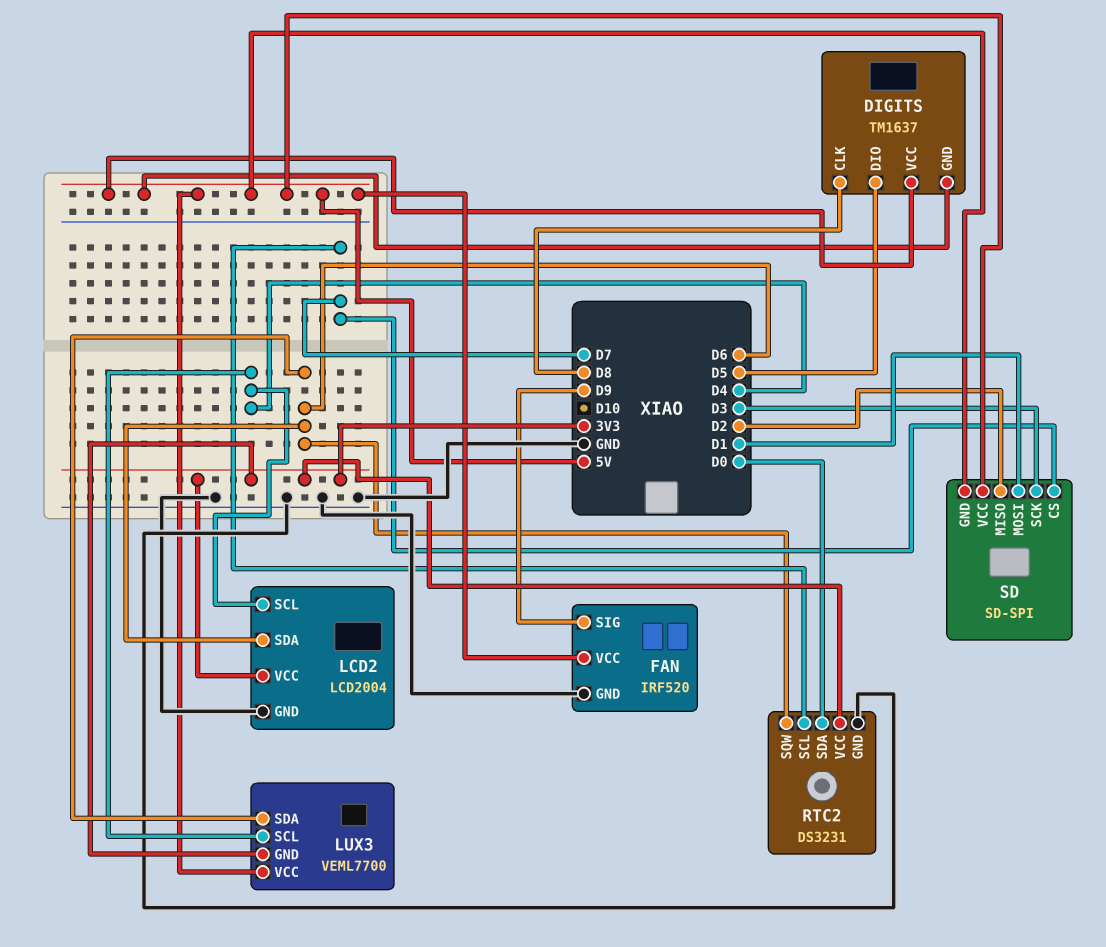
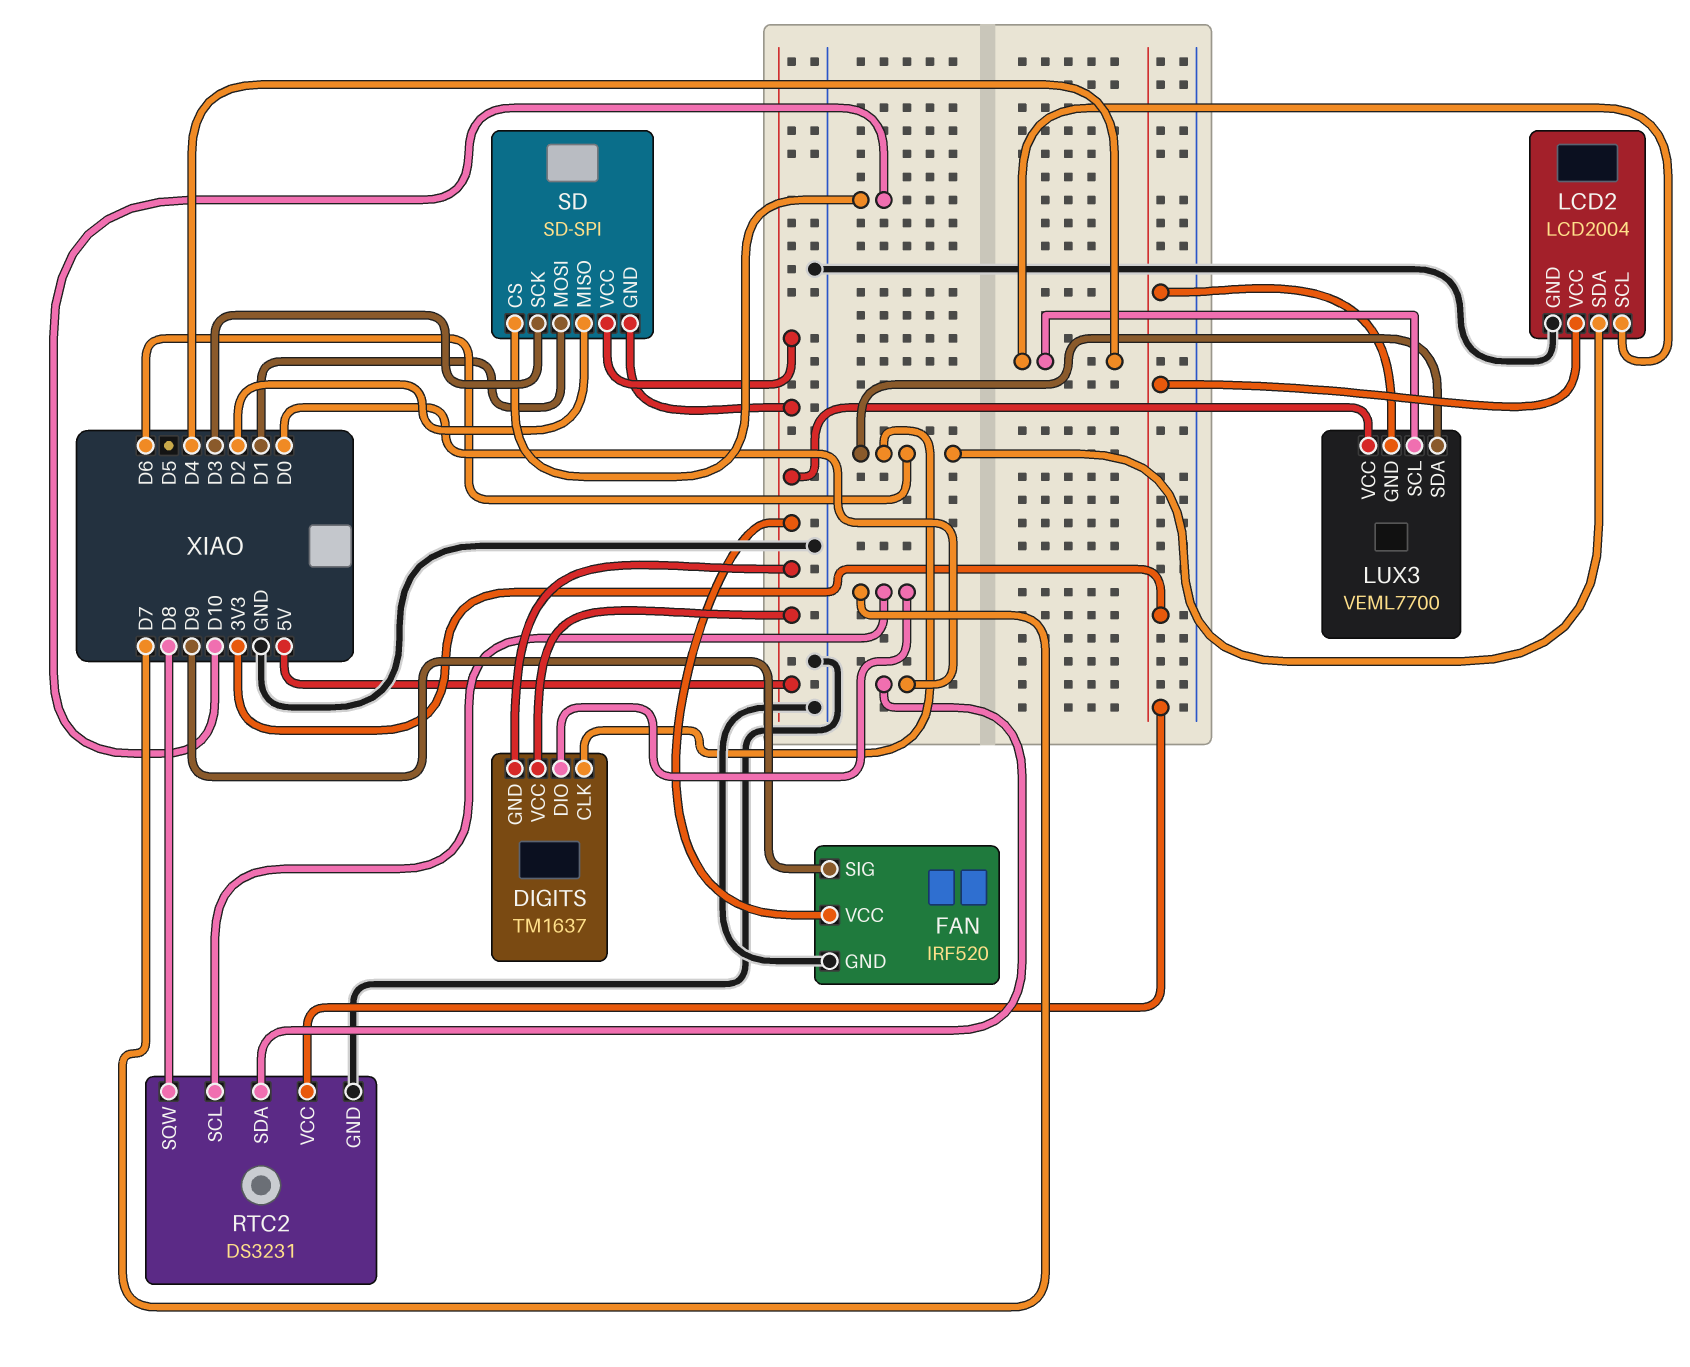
DIGITS pin CLK: D8 -> D6
DIGITS pin DIO: D5 -> D7
RTC2 pin SQW: D6 -> D8
SD pin CS: D7 -> D10

